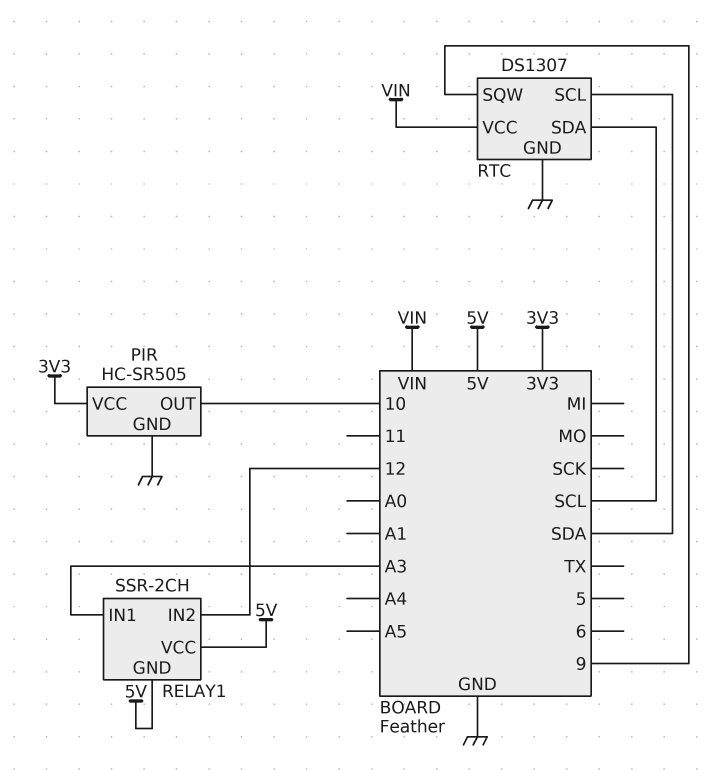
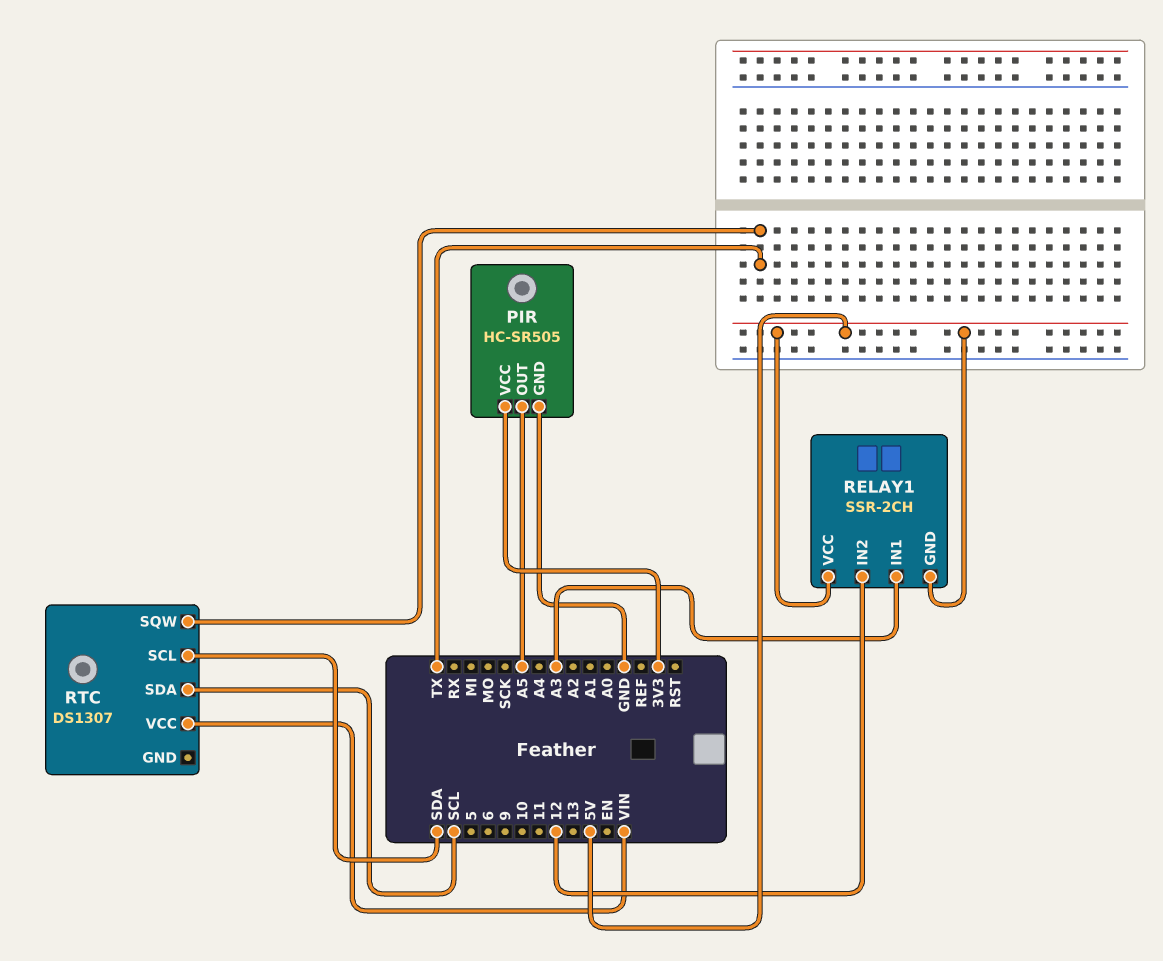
PIR pin OUT: 10 -> A5
RTC pin GND: GND -> none
RTC pin SQW: 9 -> TX

